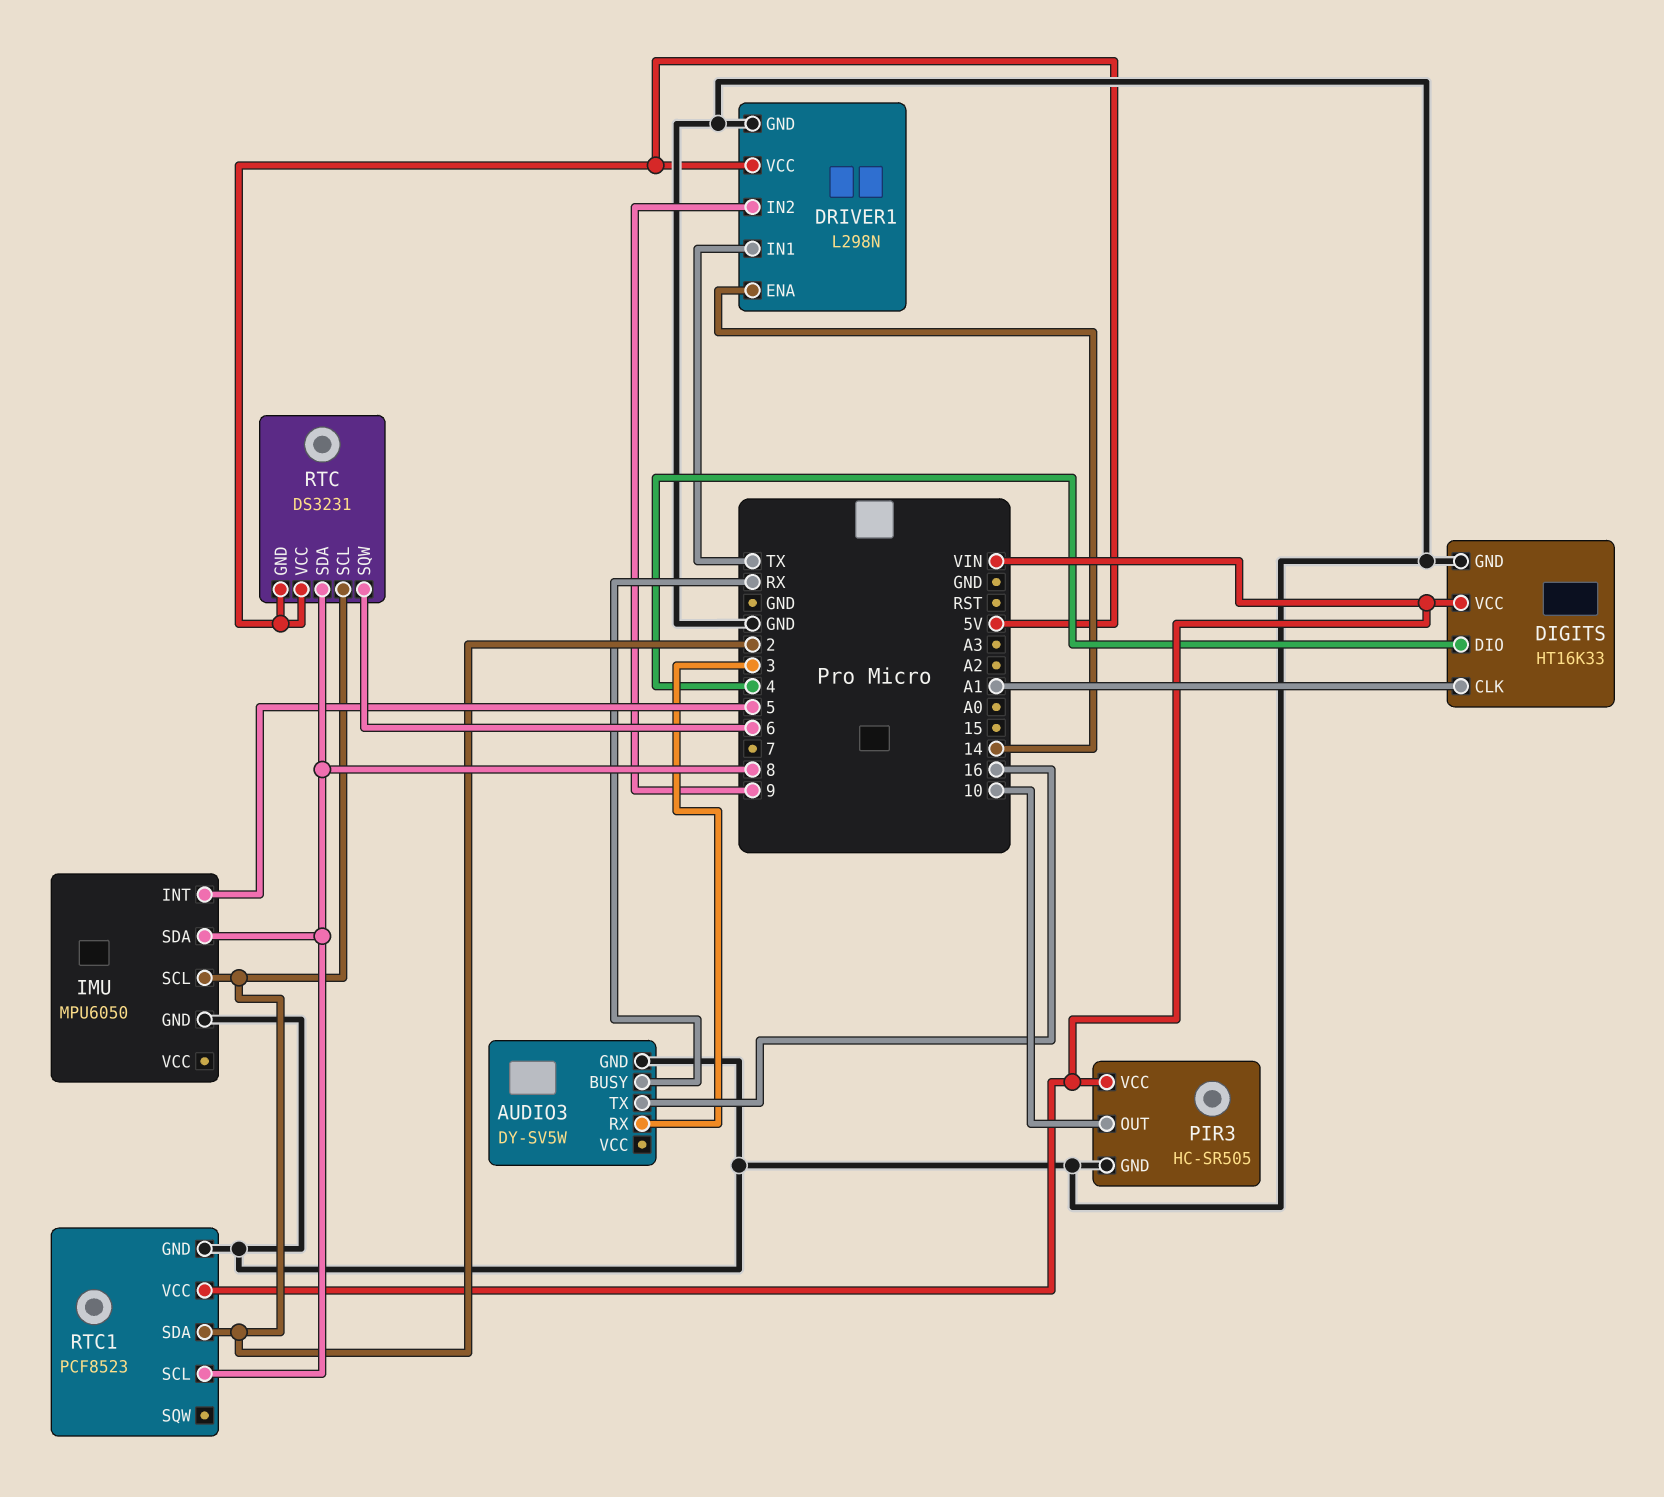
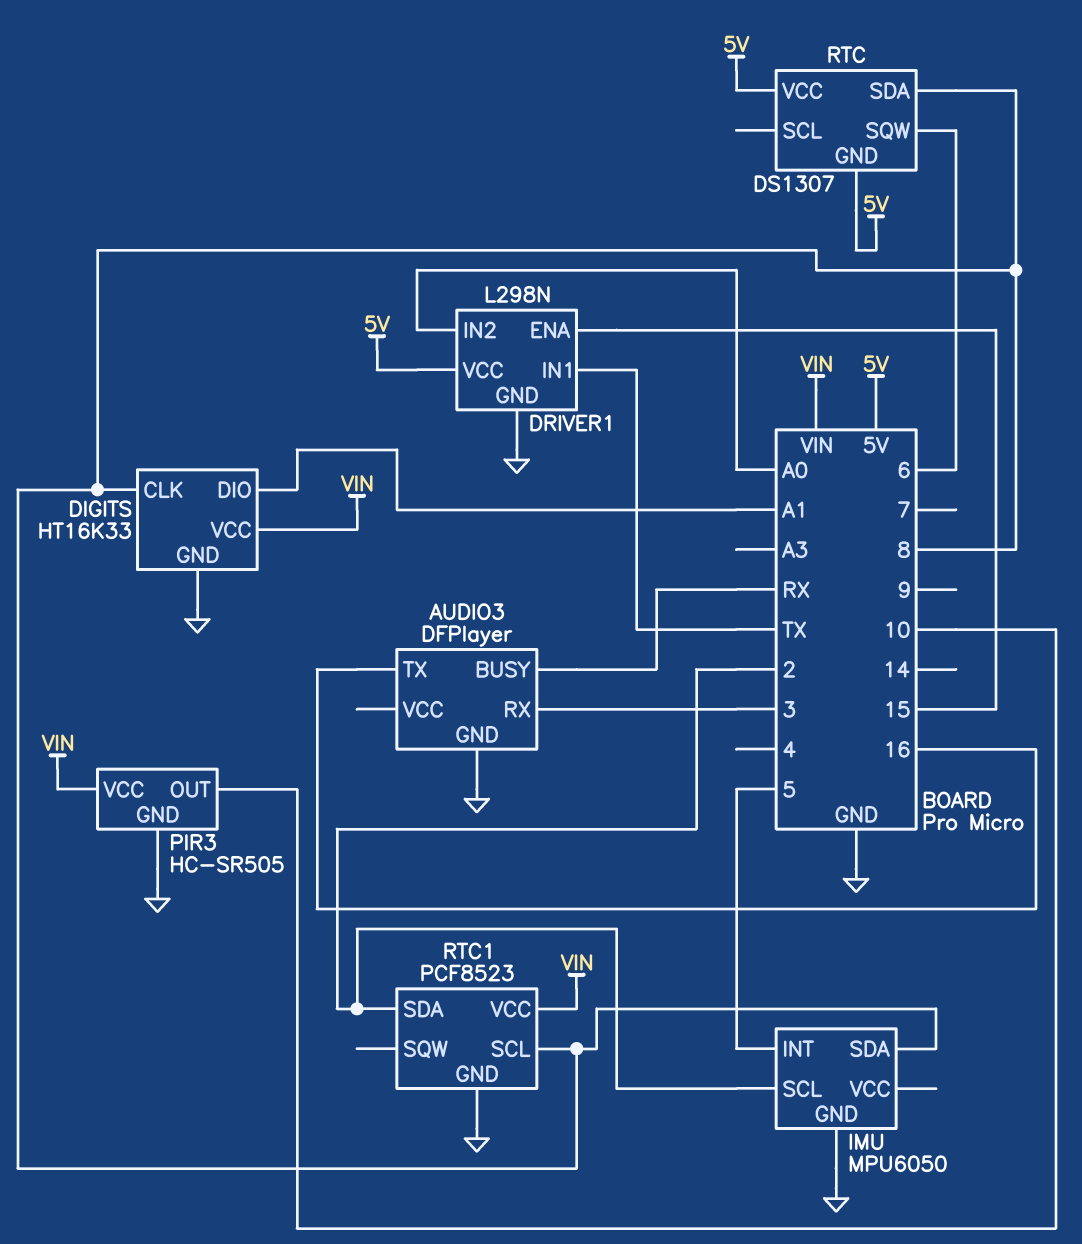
AUDIO3: DY-SV5W -> DFPlayer
DIGITS pin CLK: A1 -> 8
DIGITS pin DIO: 4 -> A1
DRIVER1 pin ENA: 14 -> 15
DRIVER1 pin IN2: 9 -> A0
RTC: DS3231 -> DS1307
RTC pin SCL: 2 -> none

